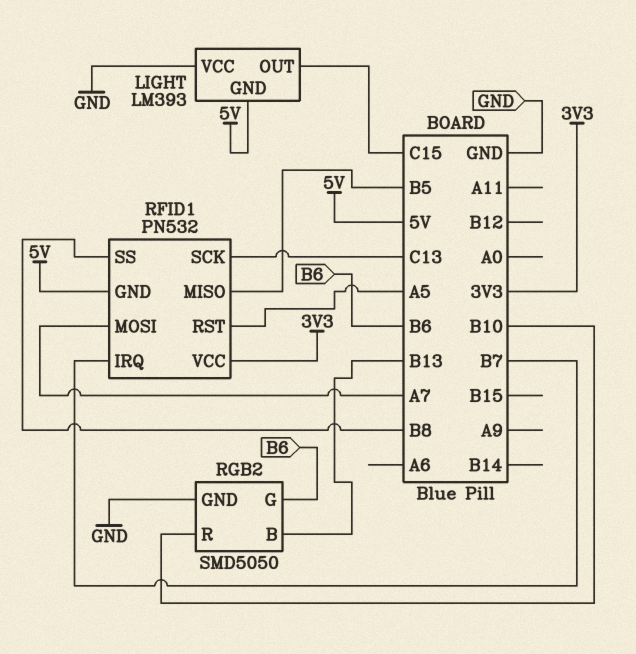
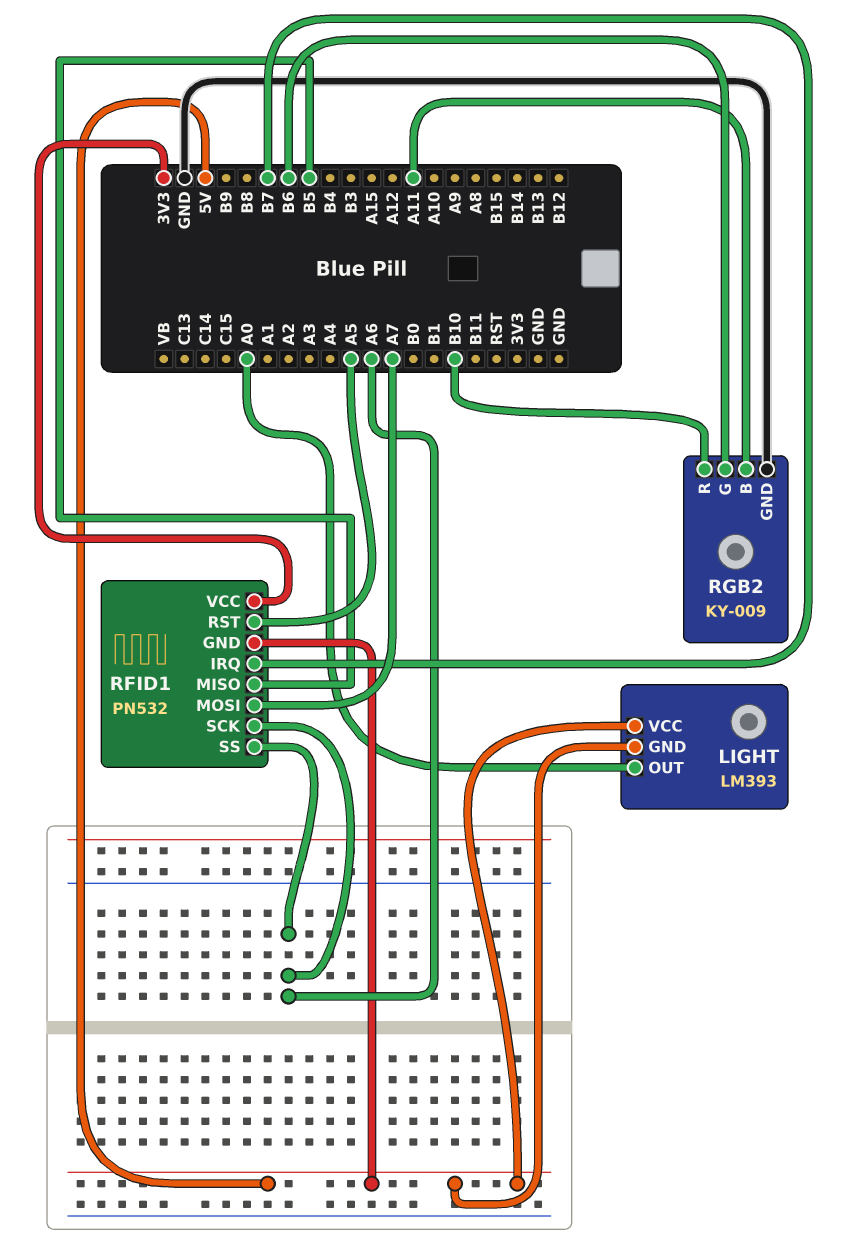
LIGHT pin OUT: C15 -> A0
LIGHT pin VCC: GND -> 5V
RFID1 pin SCK: C13 -> A6
RFID1 pin SS: B8 -> A6
RGB2: SMD5050 -> KY-009
RGB2 pin B: B13 -> A11

